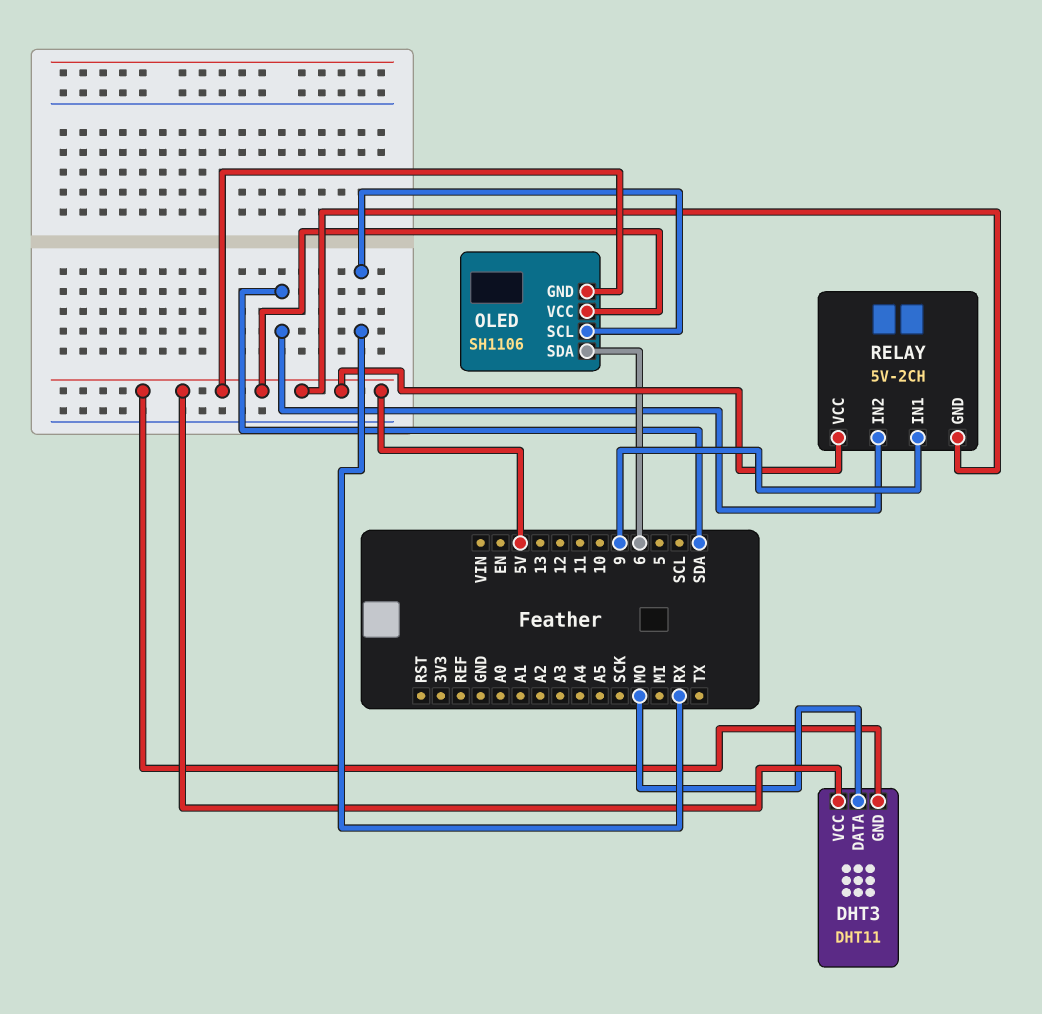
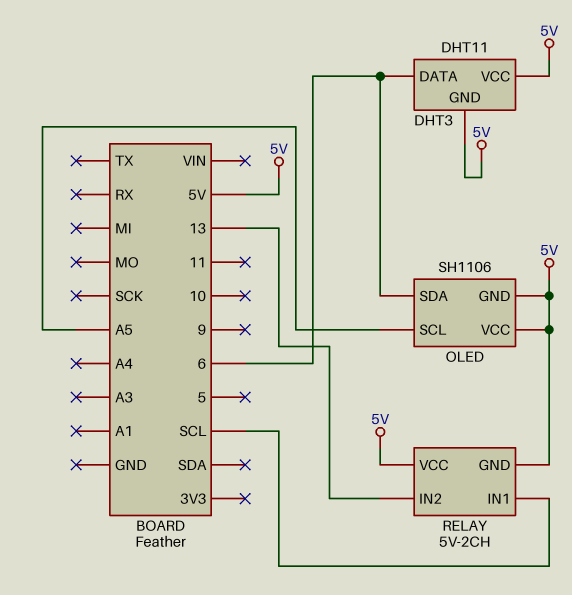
DHT3 pin DATA: MO -> 6
OLED pin SCL: RX -> A5
RELAY pin IN1: 9 -> SCL
RELAY pin IN2: SDA -> 13

